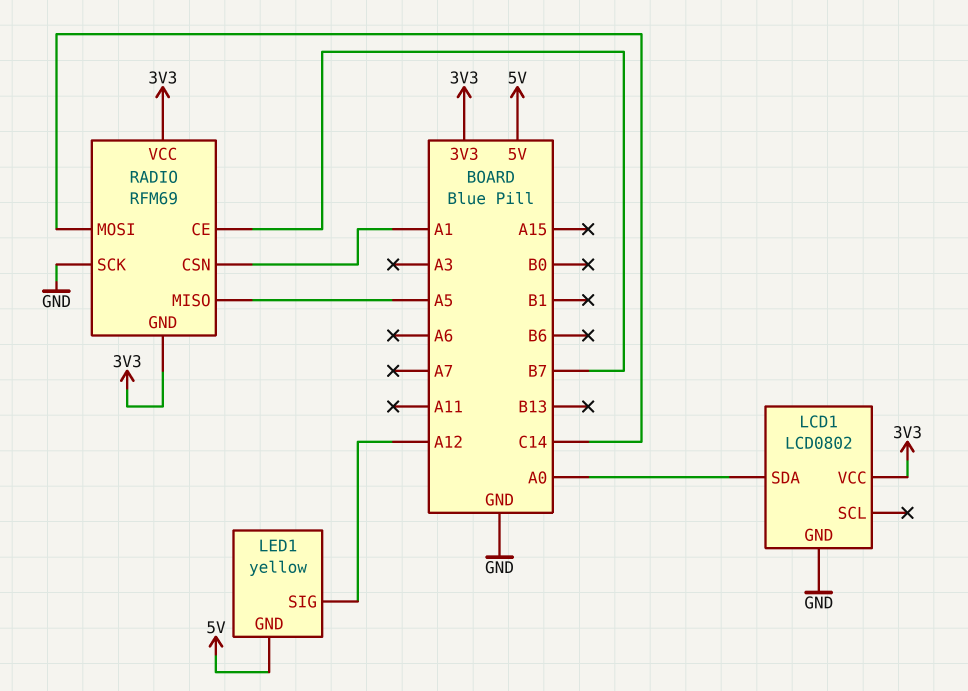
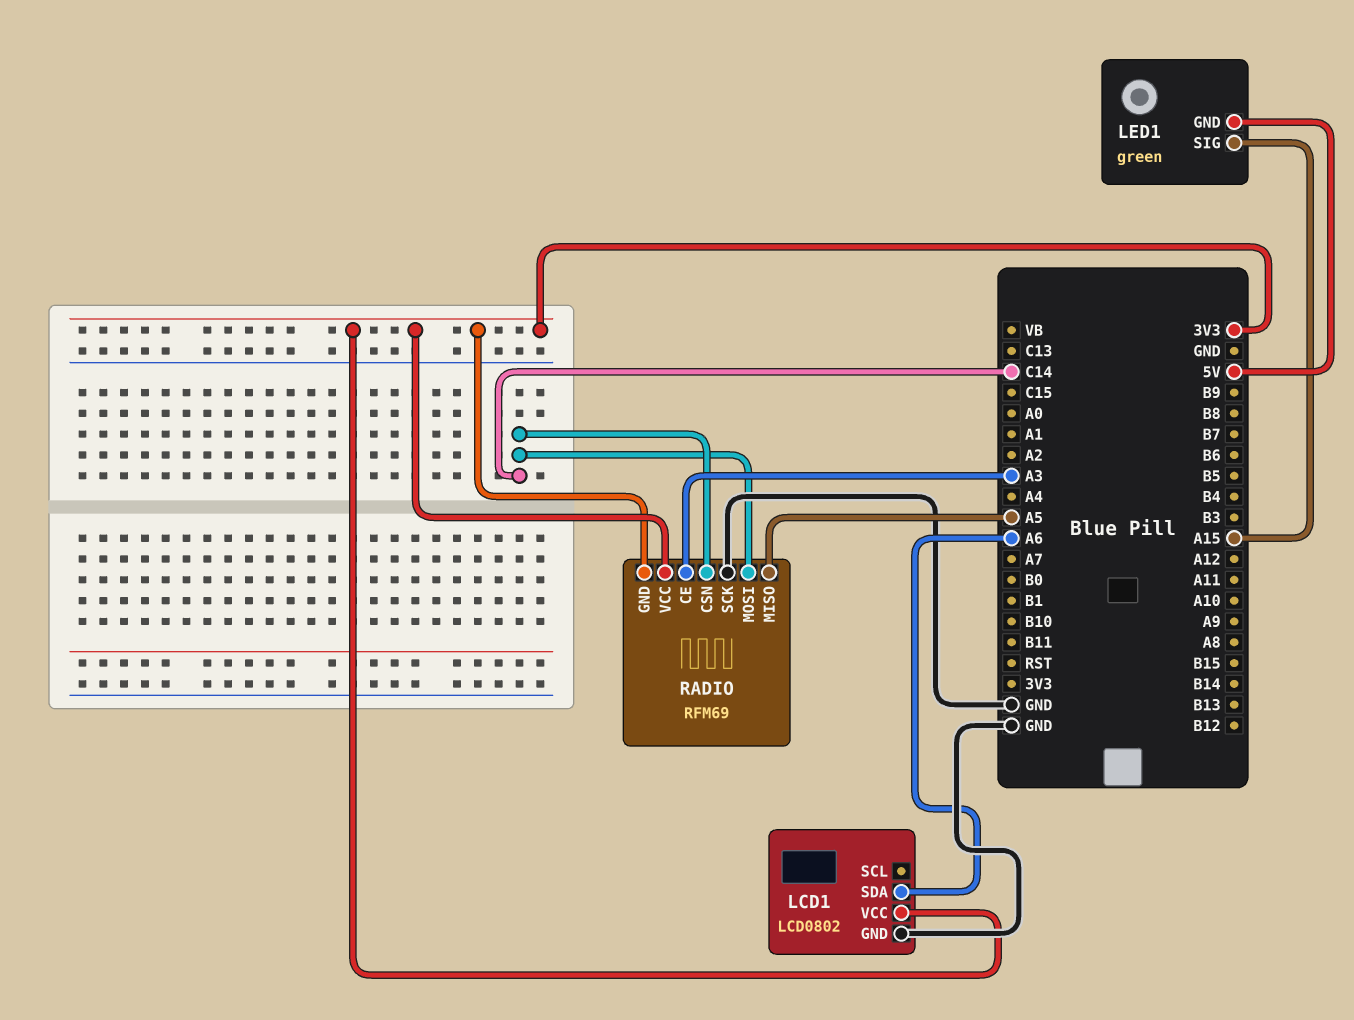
LCD1 pin SDA: A0 -> A6
LED1: yellow -> green
LED1 pin SIG: A12 -> A15
RADIO pin CE: B7 -> A3
RADIO pin CSN: A1 -> C14

